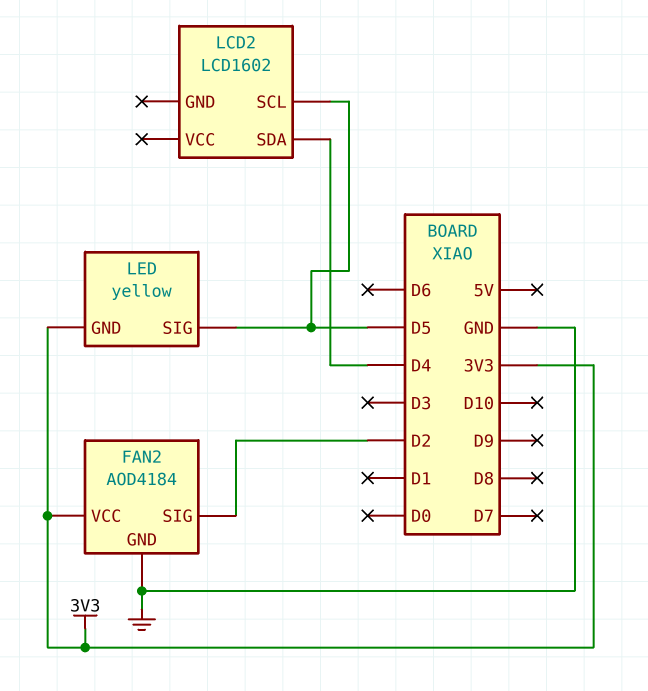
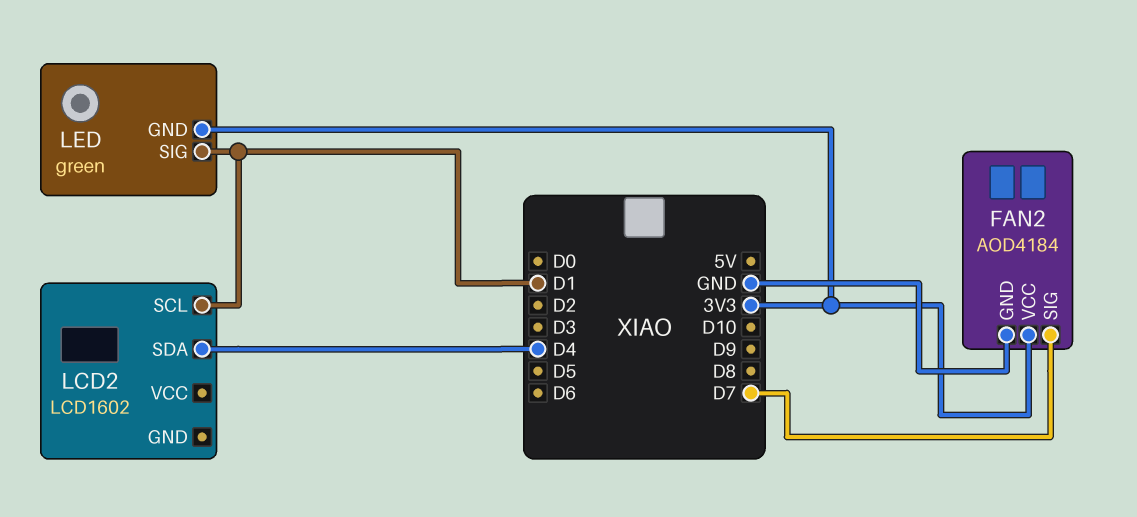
FAN2 pin SIG: D2 -> D7
LCD2 pin SCL: D5 -> D1
LED: yellow -> green
LED pin SIG: D5 -> D1

